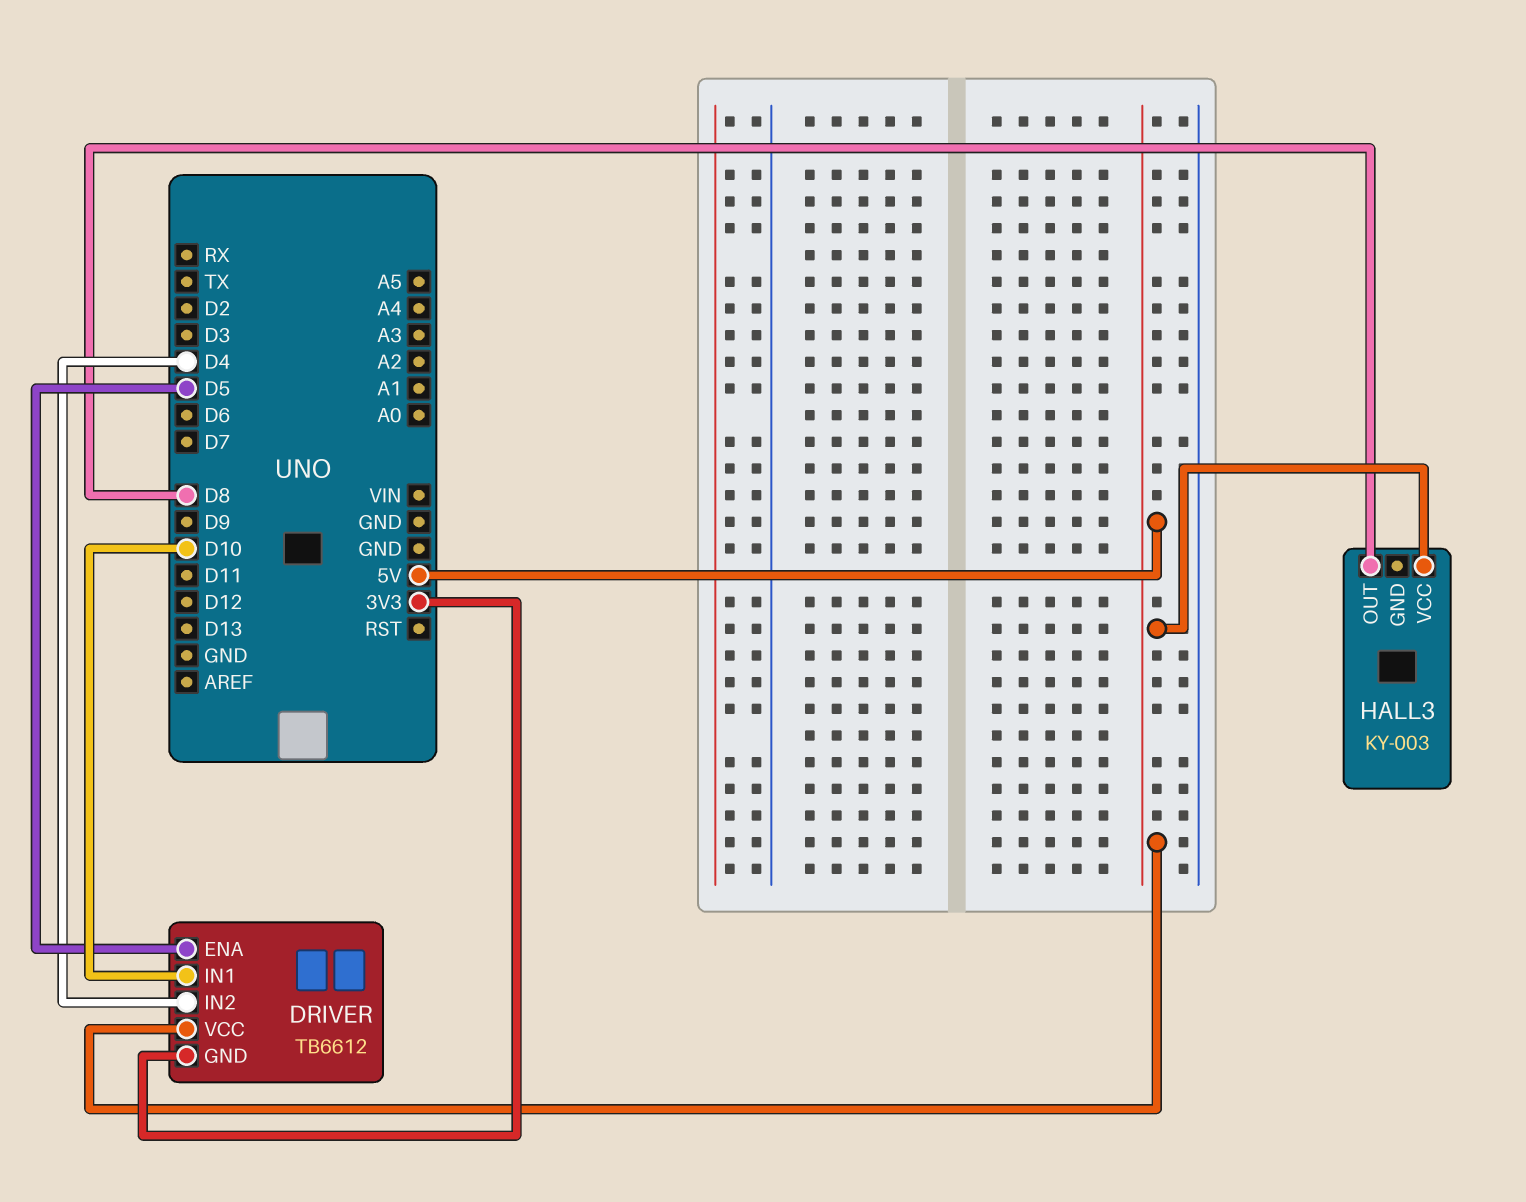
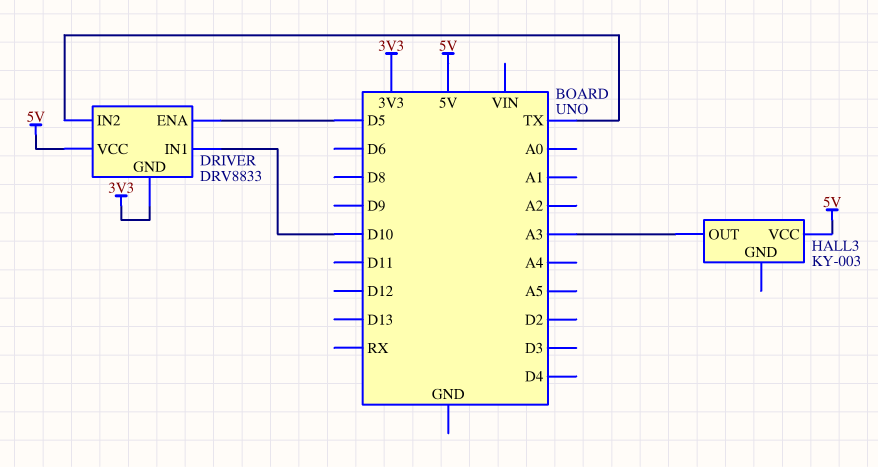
DRIVER: TB6612 -> DRV8833
DRIVER pin IN2: D4 -> TX
HALL3 pin OUT: D8 -> A3

